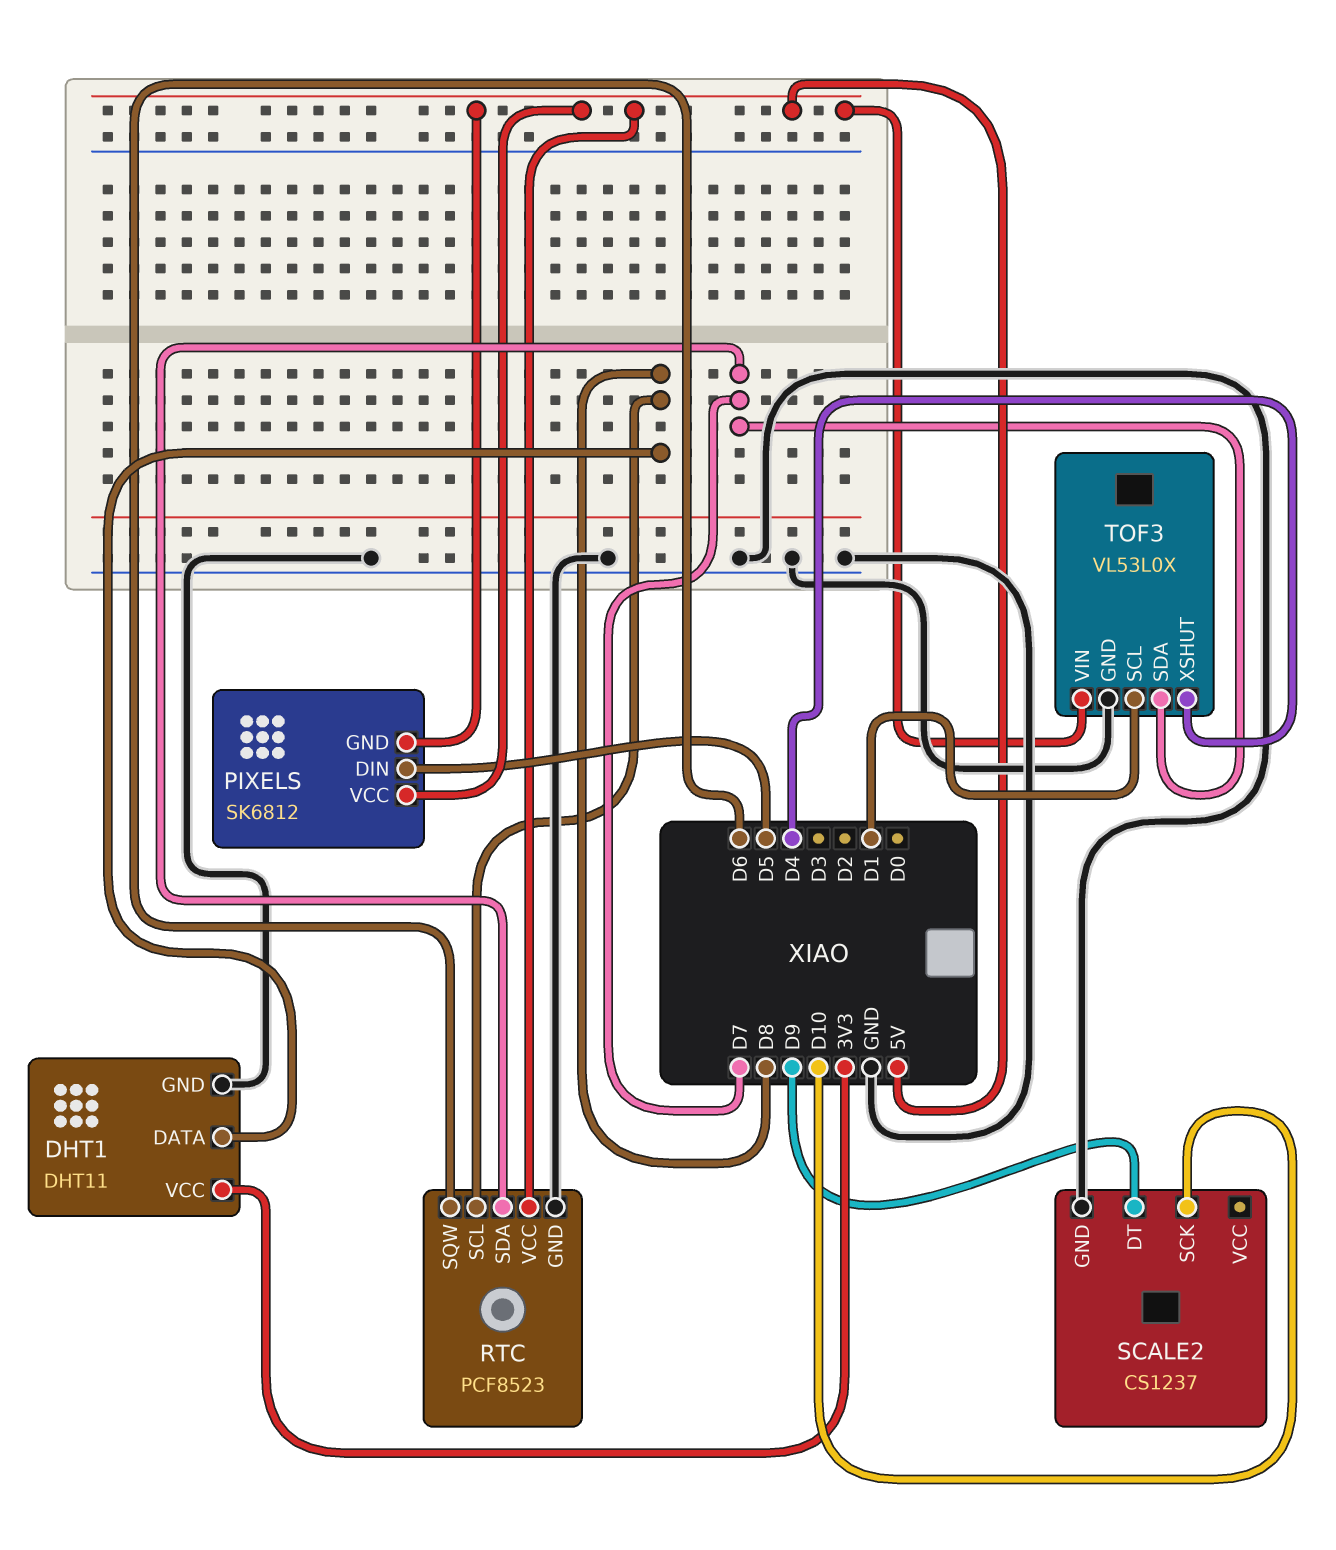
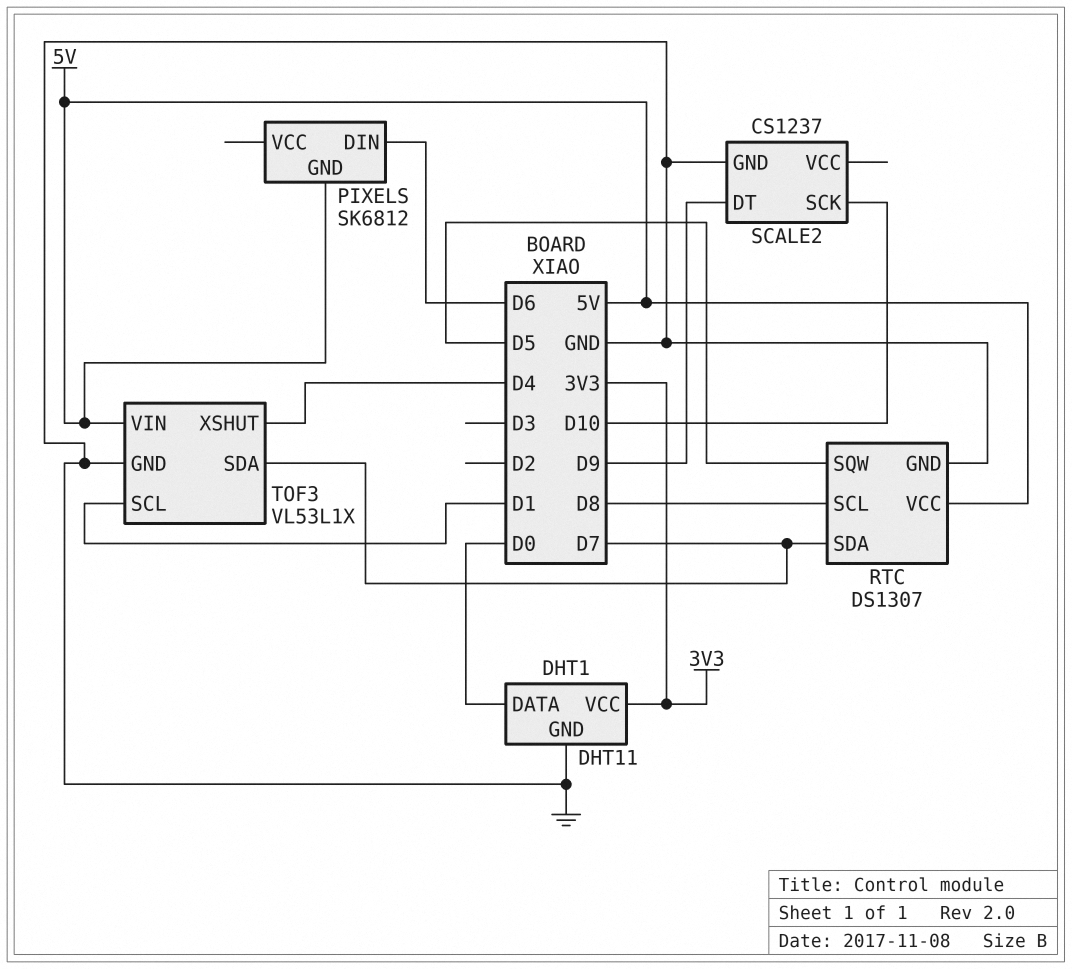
DHT1 pin DATA: D8 -> D0
PIXELS pin DIN: D5 -> D6
PIXELS pin VCC: 5V -> none
RTC: PCF8523 -> DS1307
RTC pin SQW: D6 -> D5
TOF3: VL53L0X -> VL53L1X

